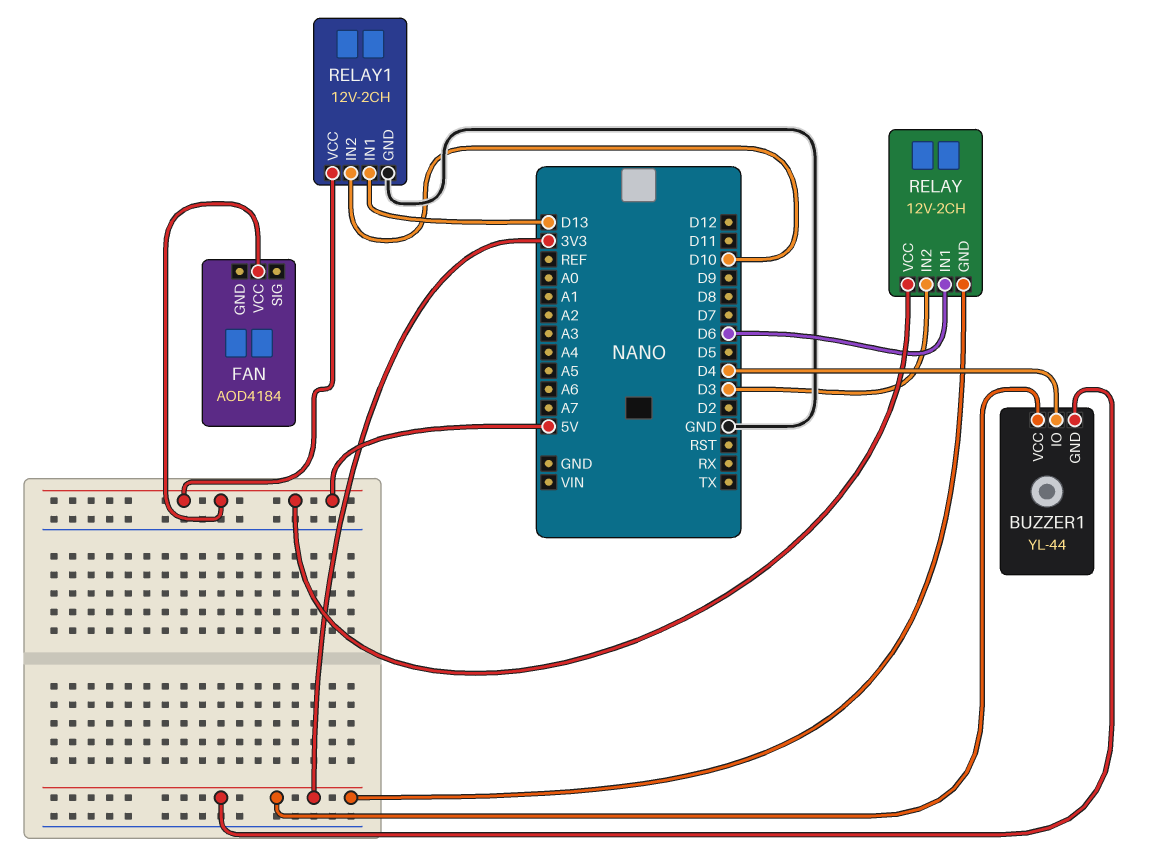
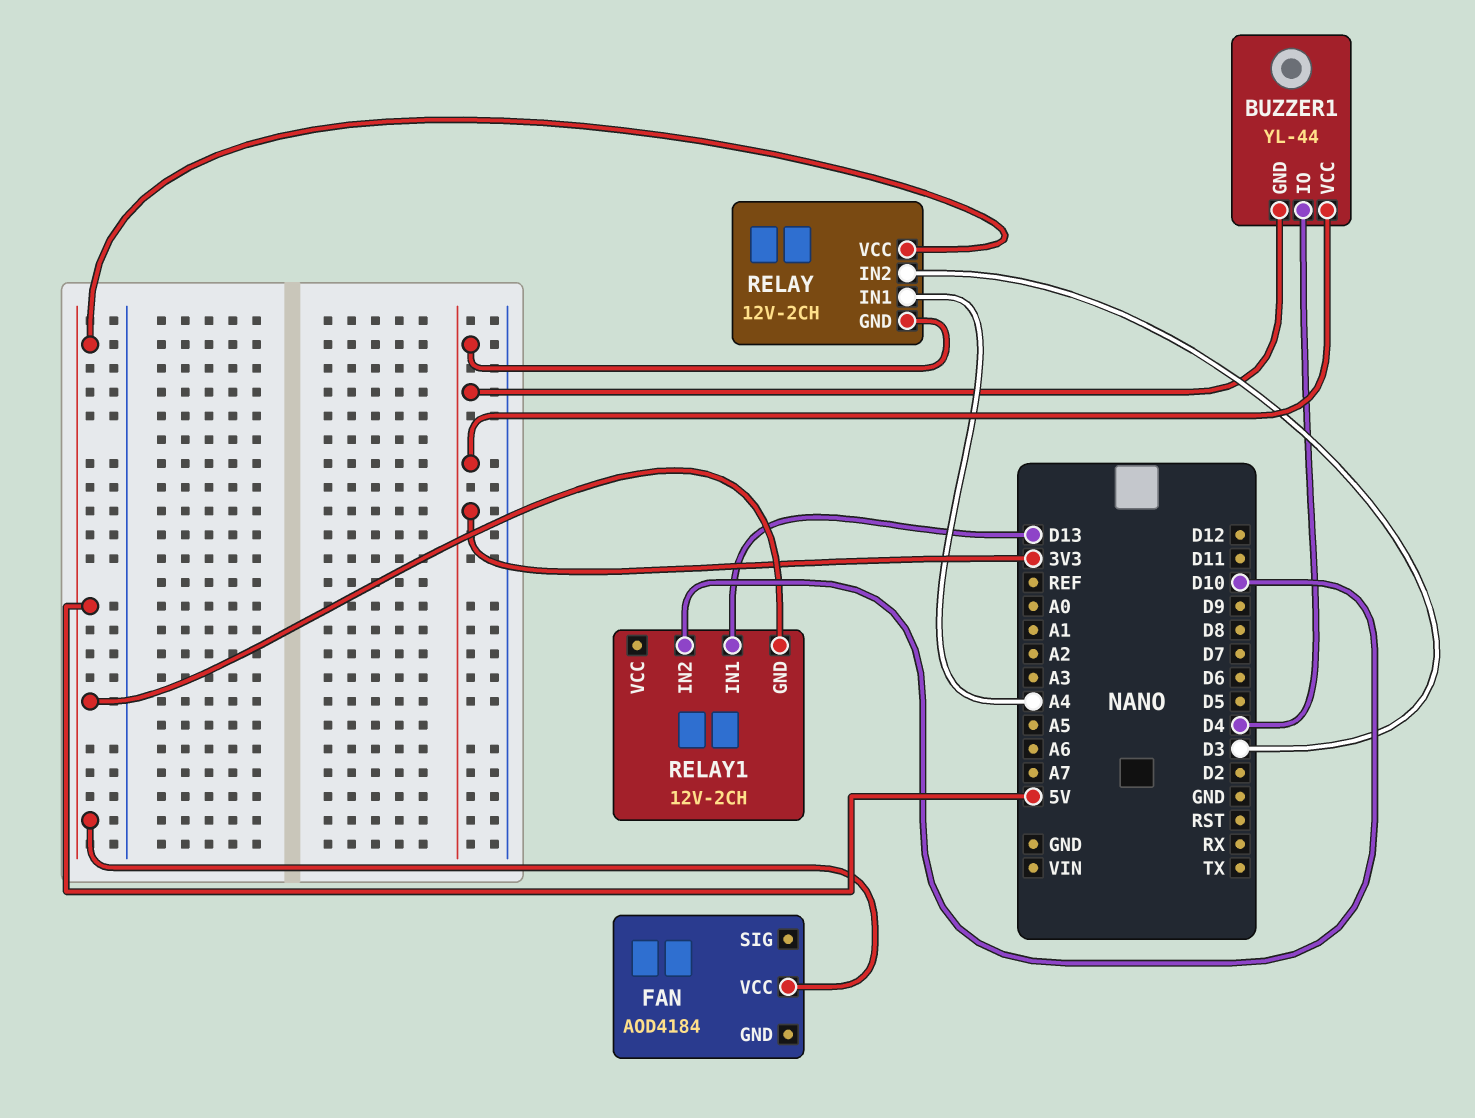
RELAY pin IN1: D6 -> A4
RELAY1 pin GND: GND -> 5V
RELAY1 pin VCC: 5V -> none

